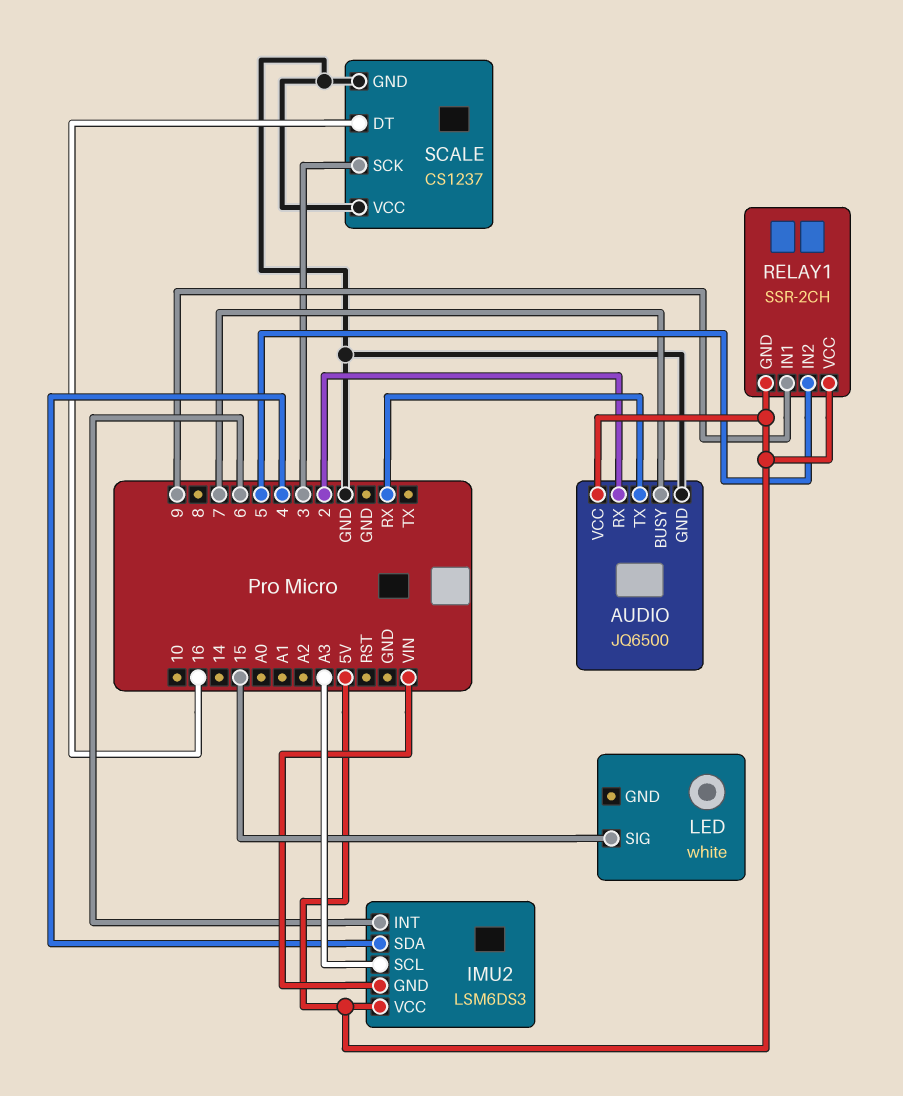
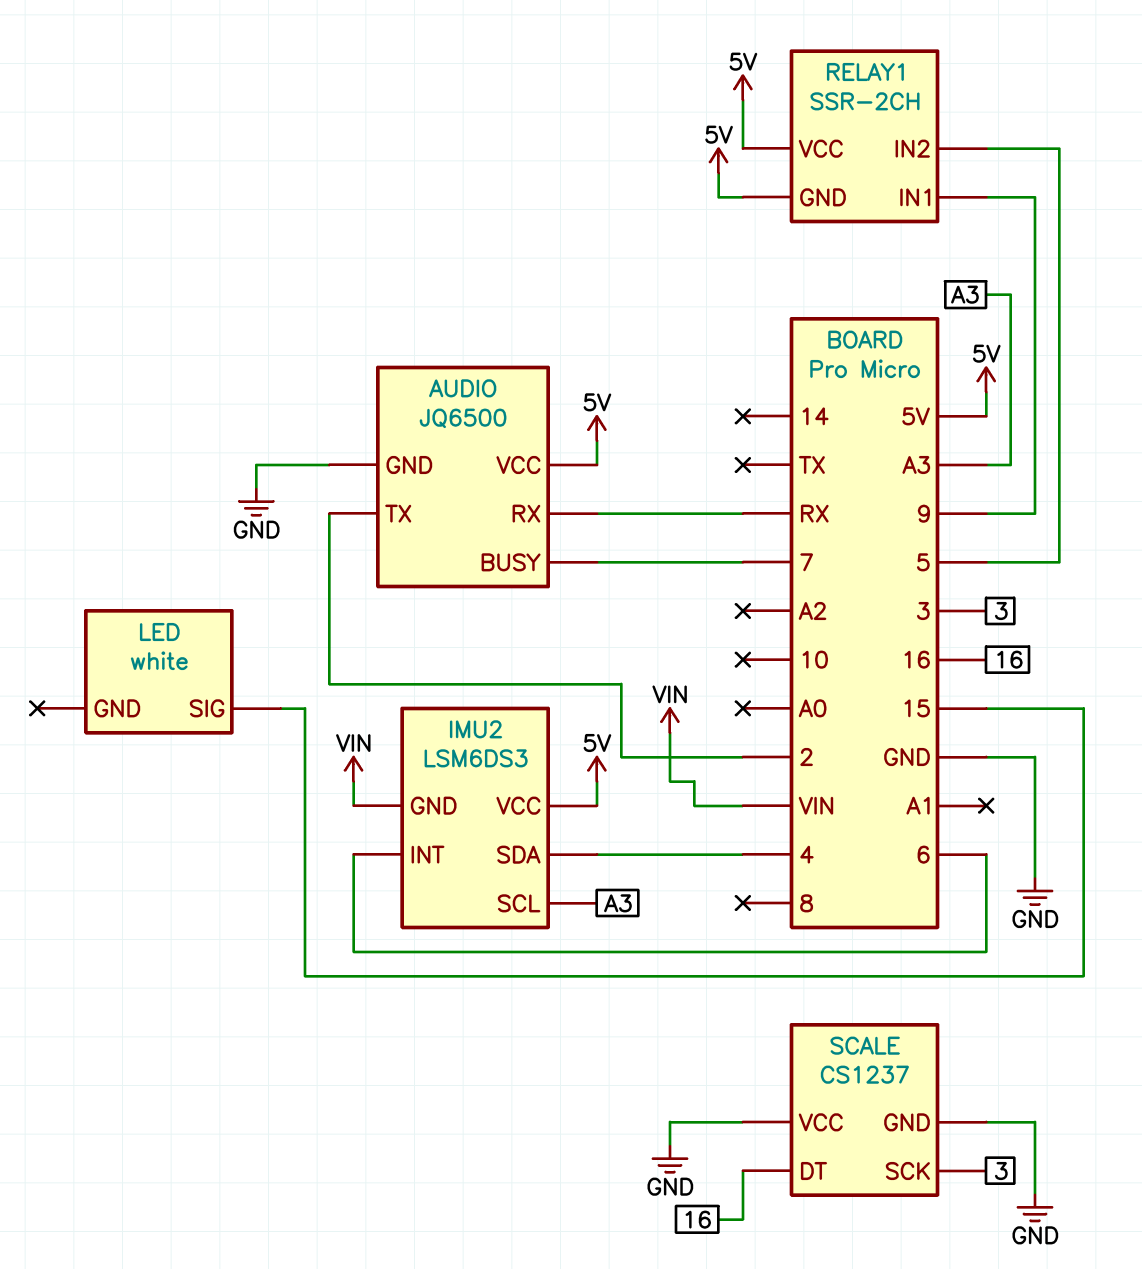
AUDIO pin RX: 2 -> RX
AUDIO pin TX: RX -> 2

